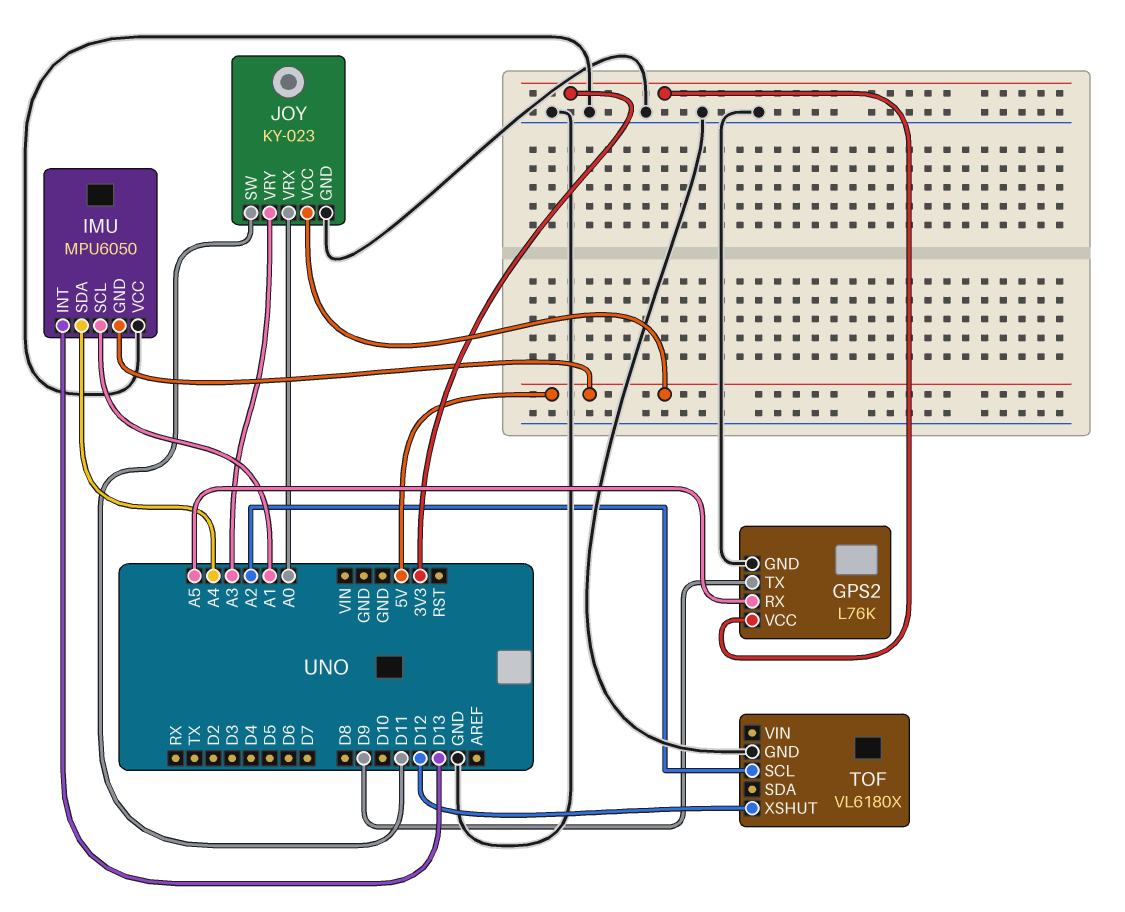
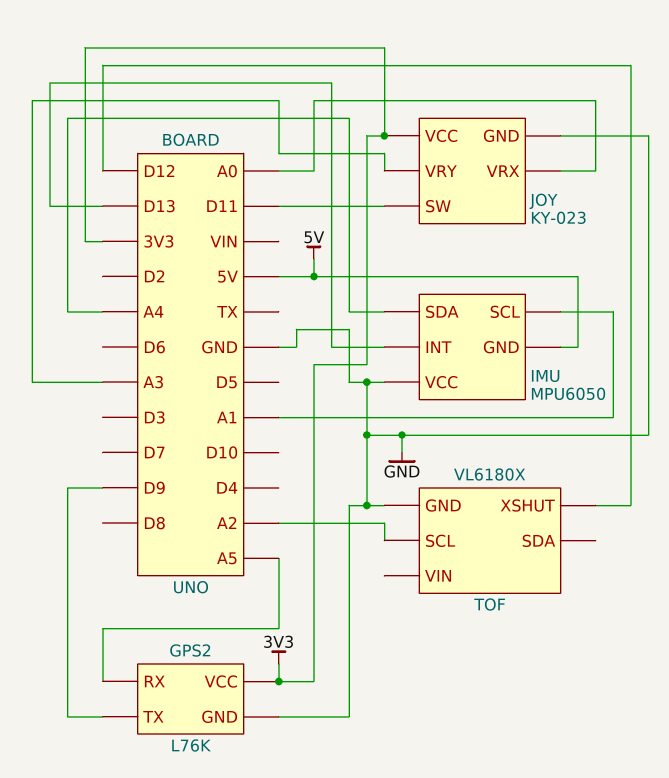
JOY pin VCC: 5V -> 3V3

